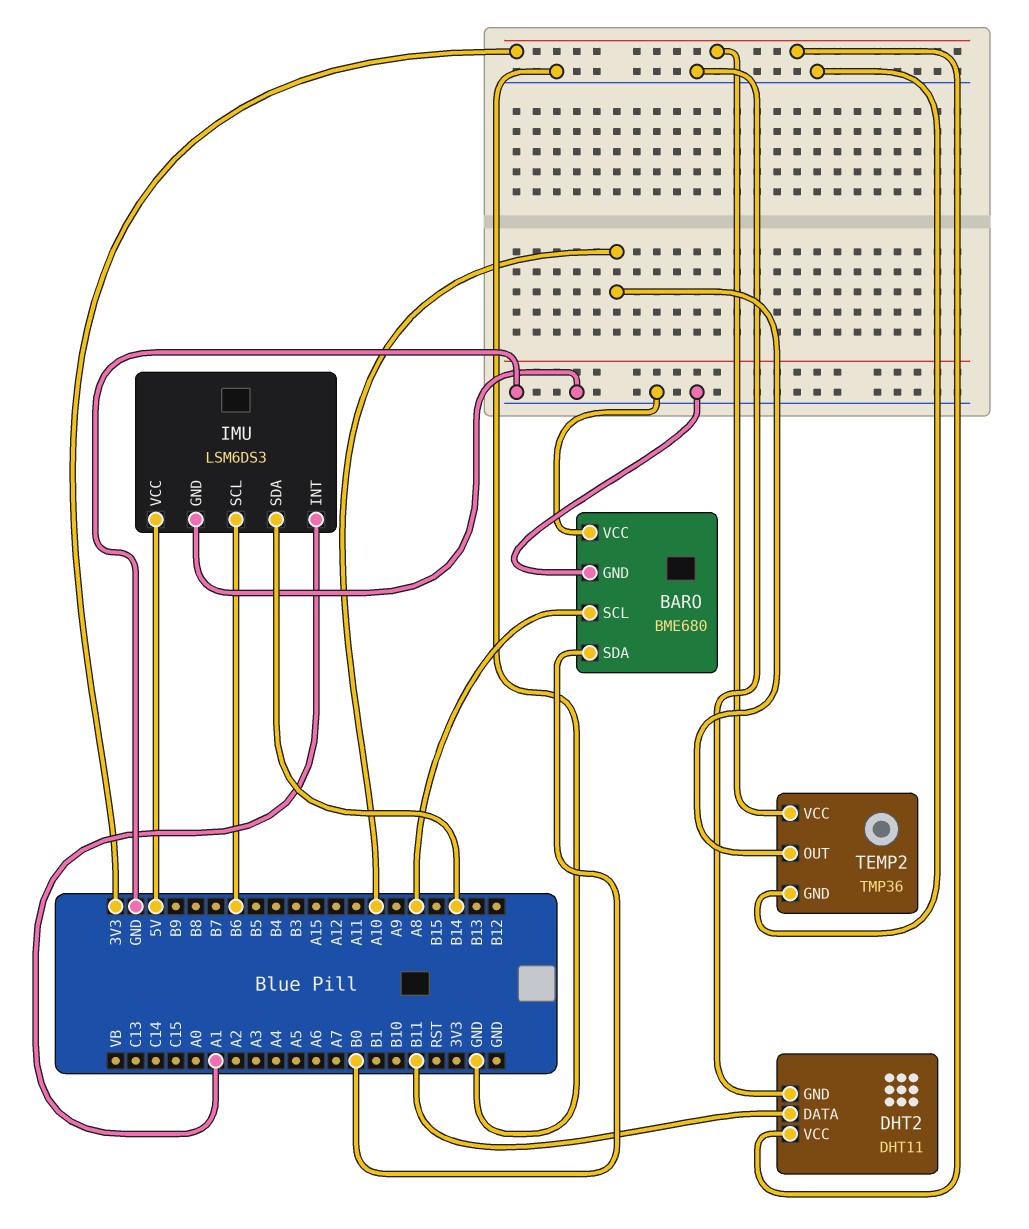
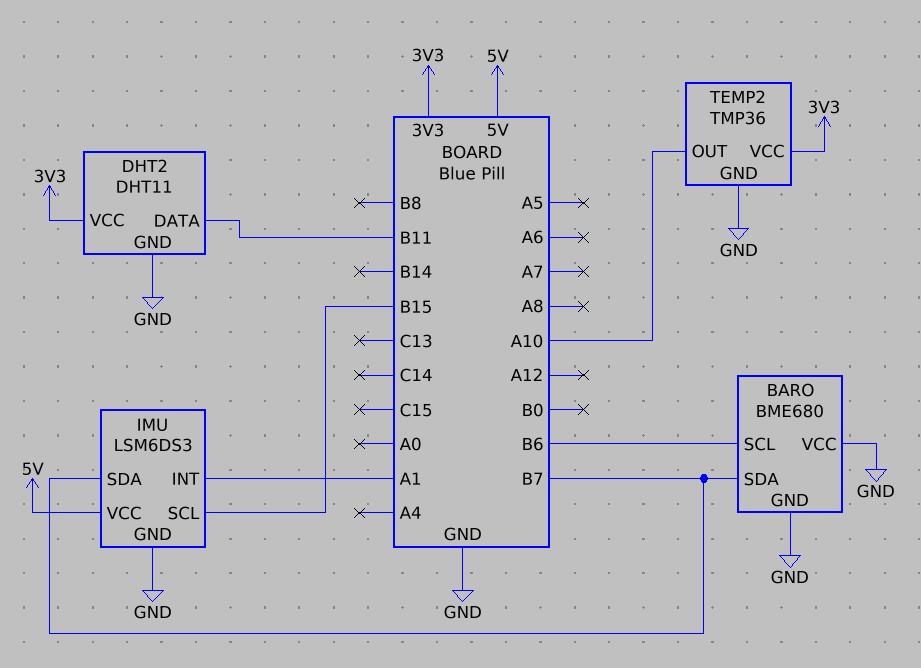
BARO pin SCL: A8 -> B6
BARO pin SDA: B0 -> B7
IMU pin SCL: B6 -> B15
IMU pin SDA: B14 -> B7

